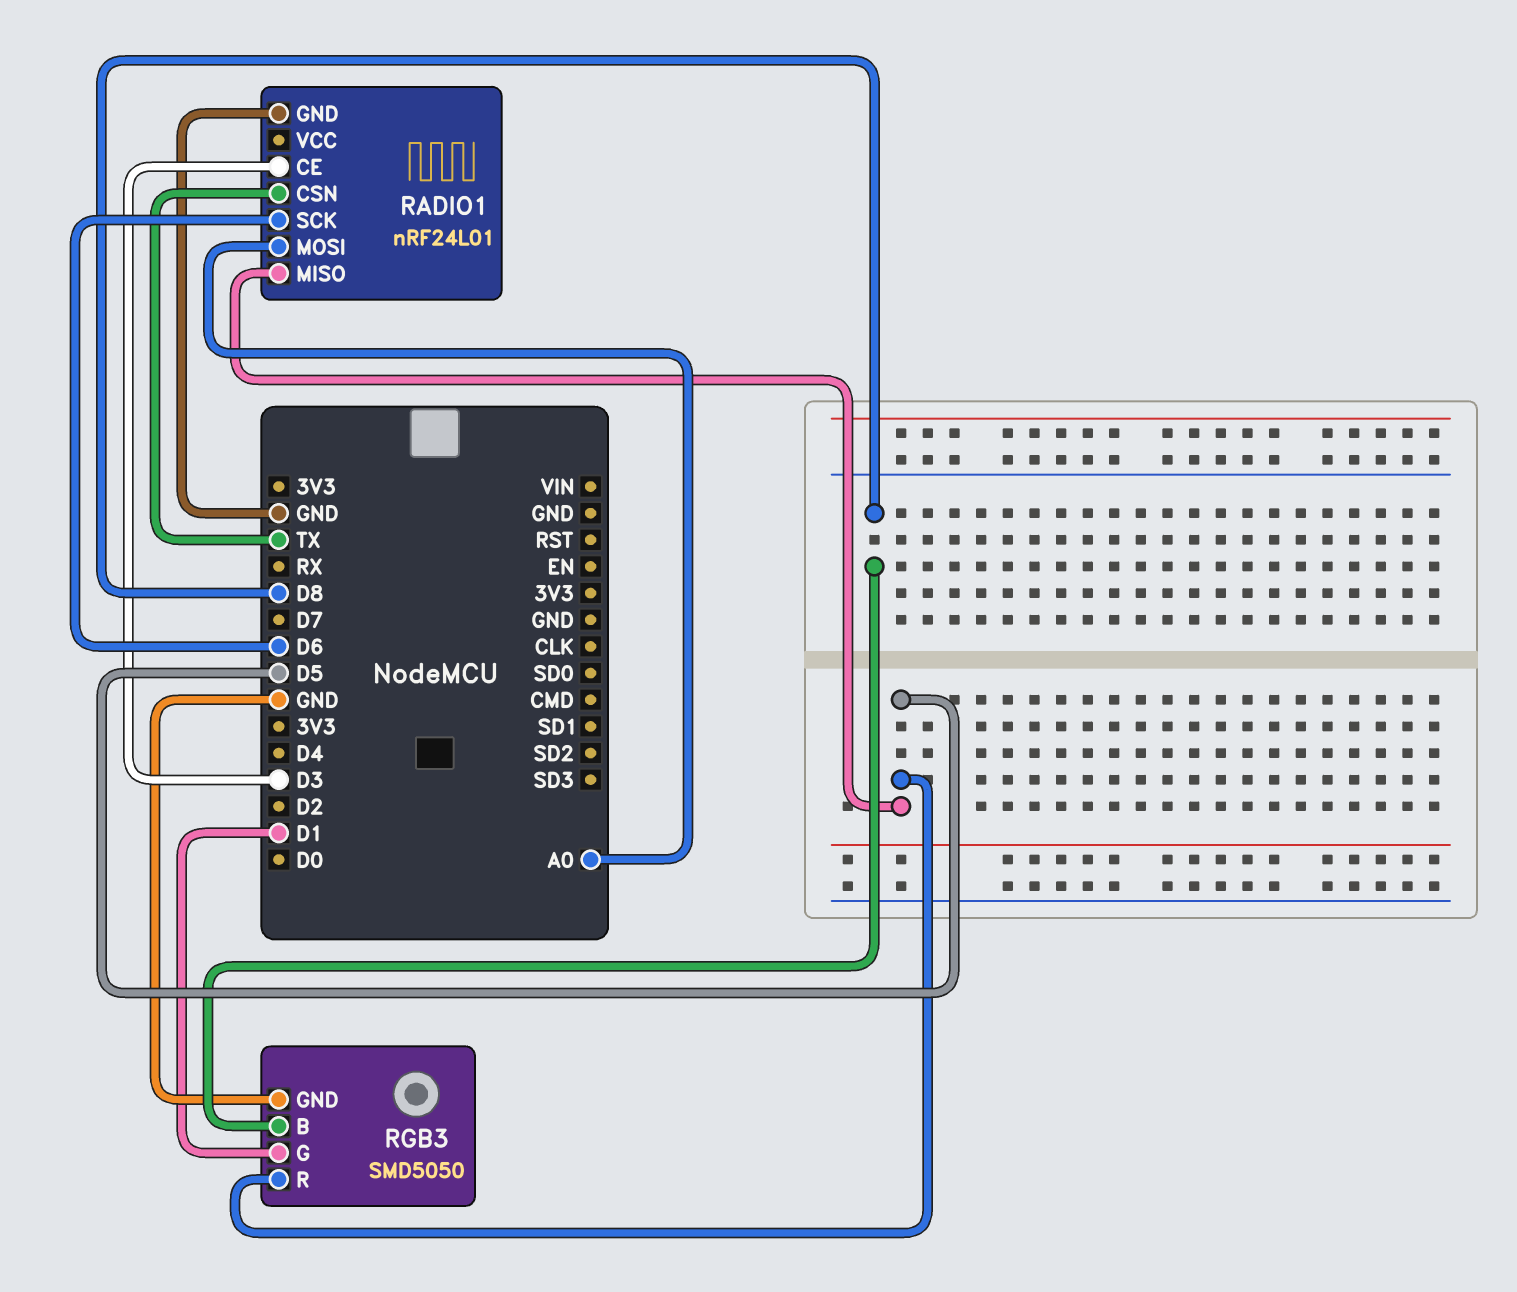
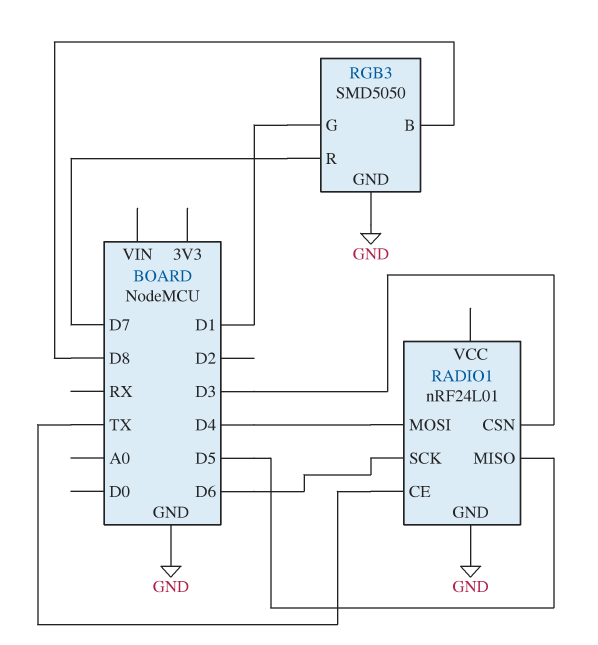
RADIO1 pin CE: D3 -> TX
RADIO1 pin CSN: TX -> D3
RADIO1 pin MOSI: A0 -> D4
RGB3 pin R: D5 -> D7

